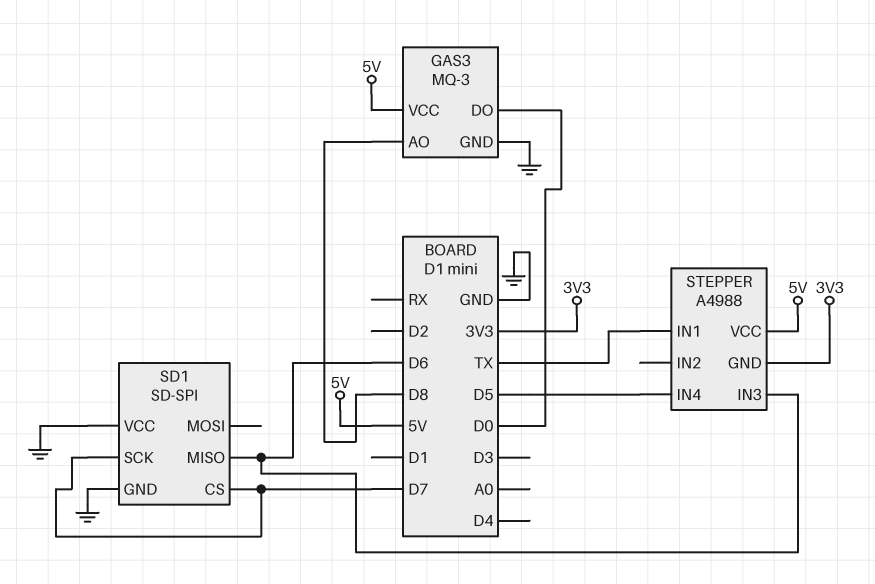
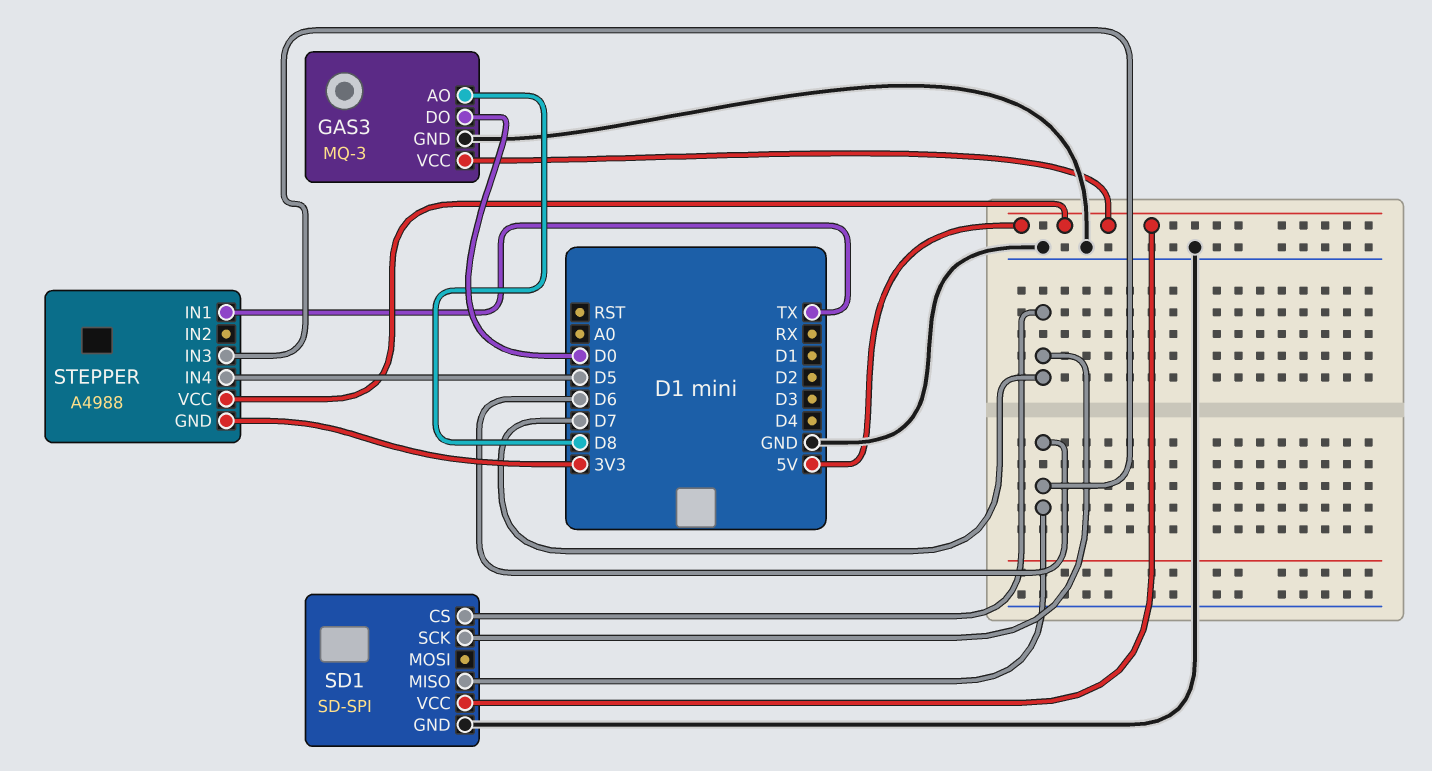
SD1 pin VCC: GND -> 5V

